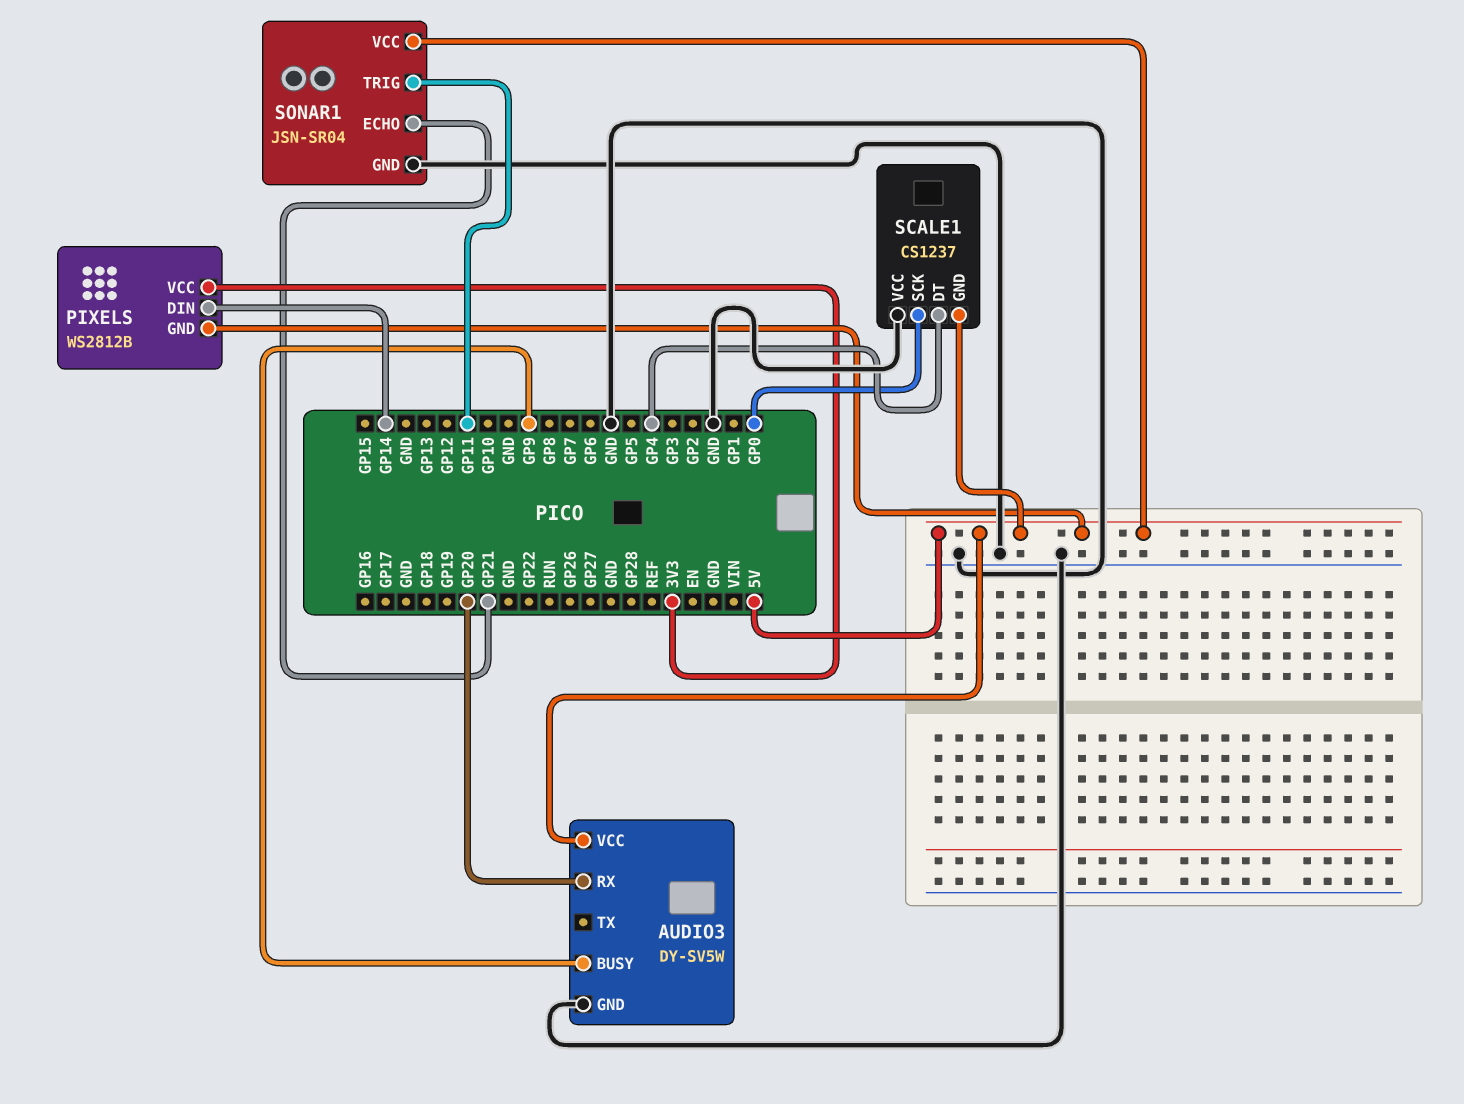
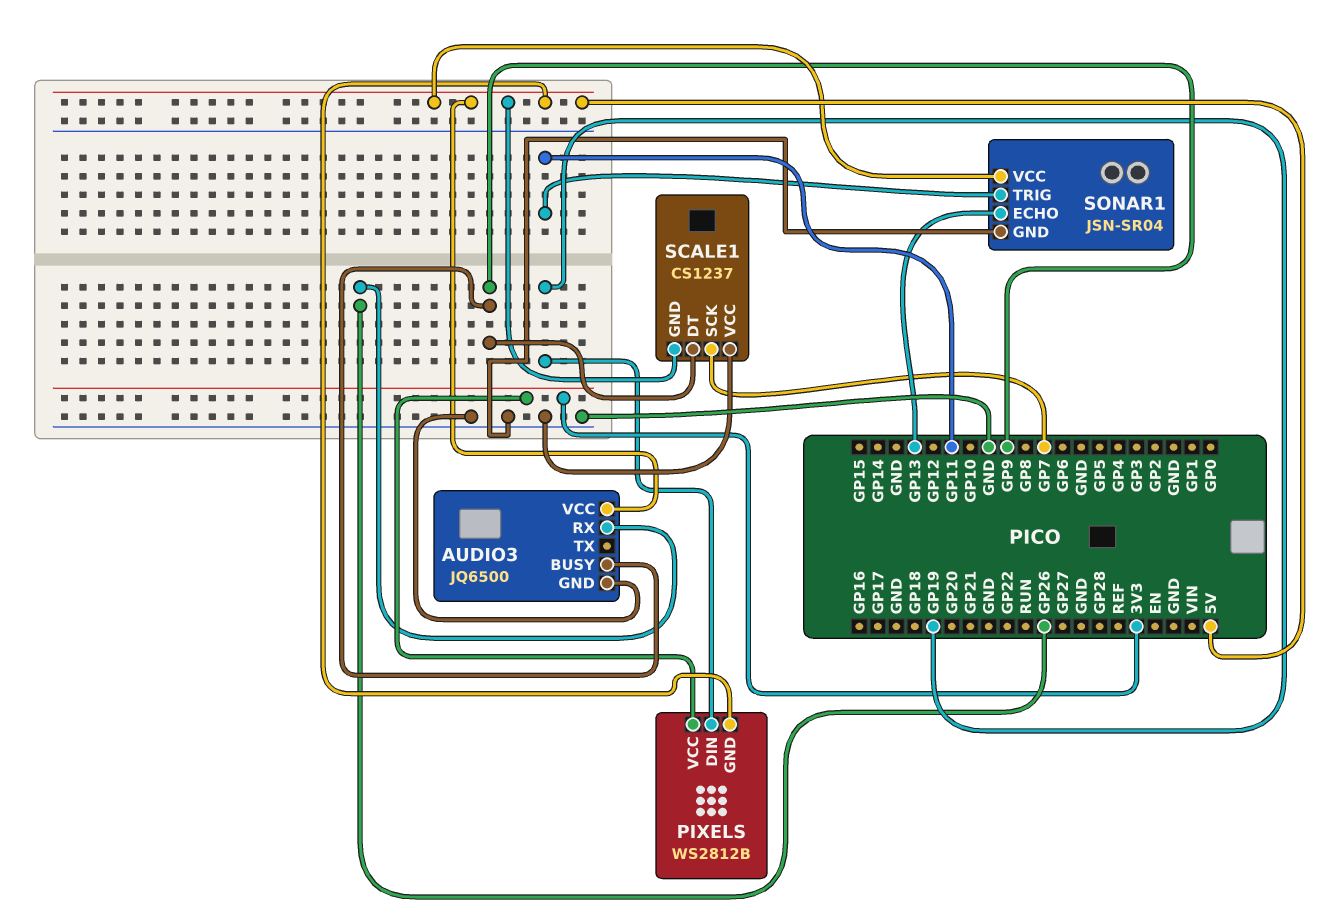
AUDIO3: DY-SV5W -> JQ6500
AUDIO3 pin RX: GP20 -> GP26
PIXELS pin DIN: GP14 -> GP19
SCALE1 pin DT: GP4 -> GP9
SCALE1 pin SCK: GP0 -> GP7
SONAR1 pin ECHO: GP21 -> GP13

